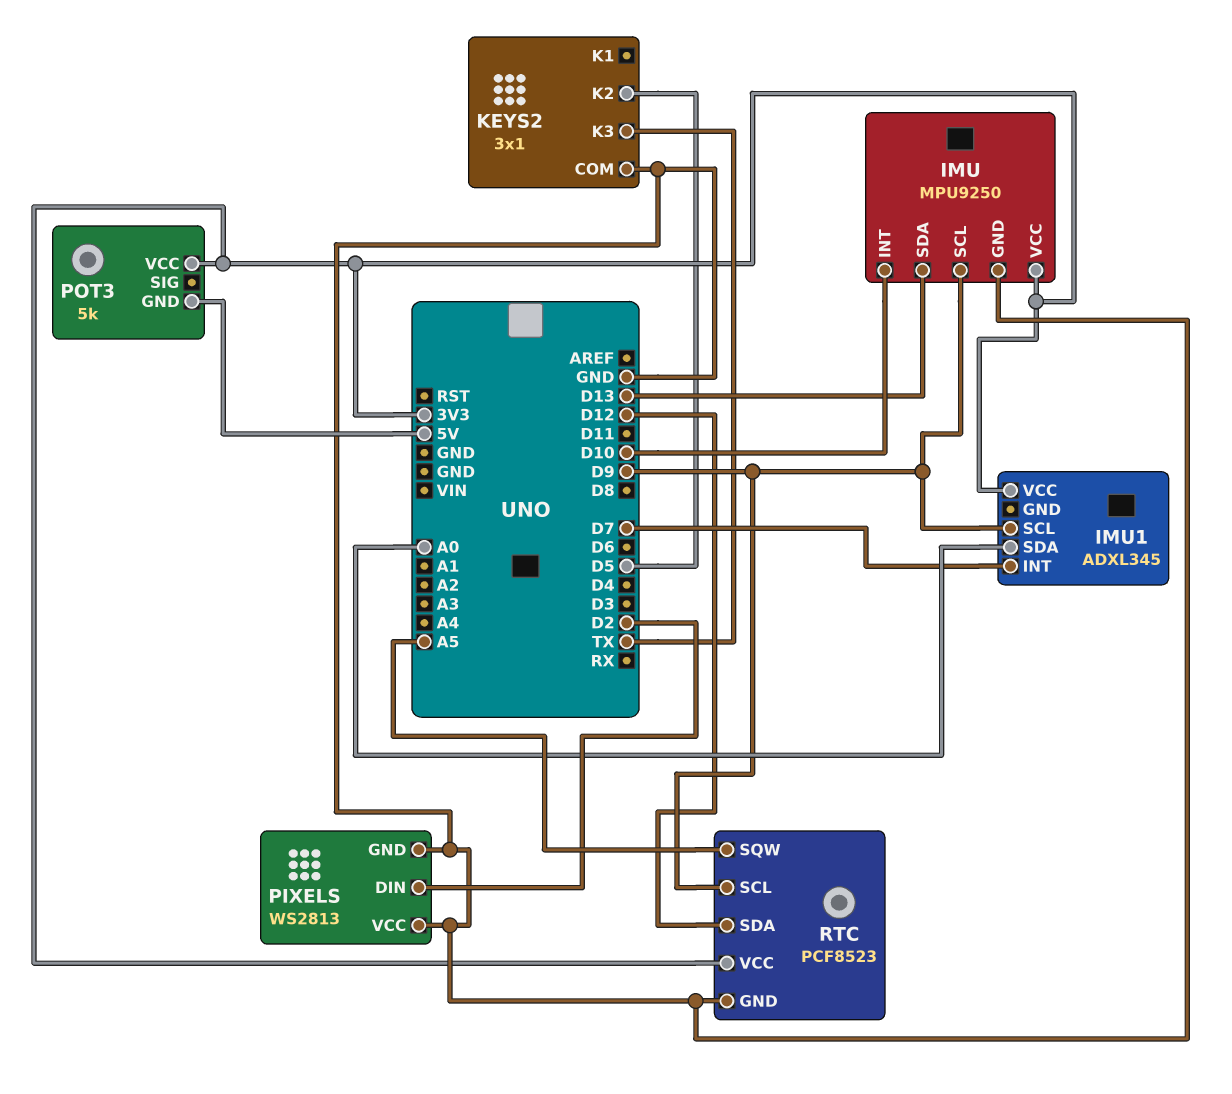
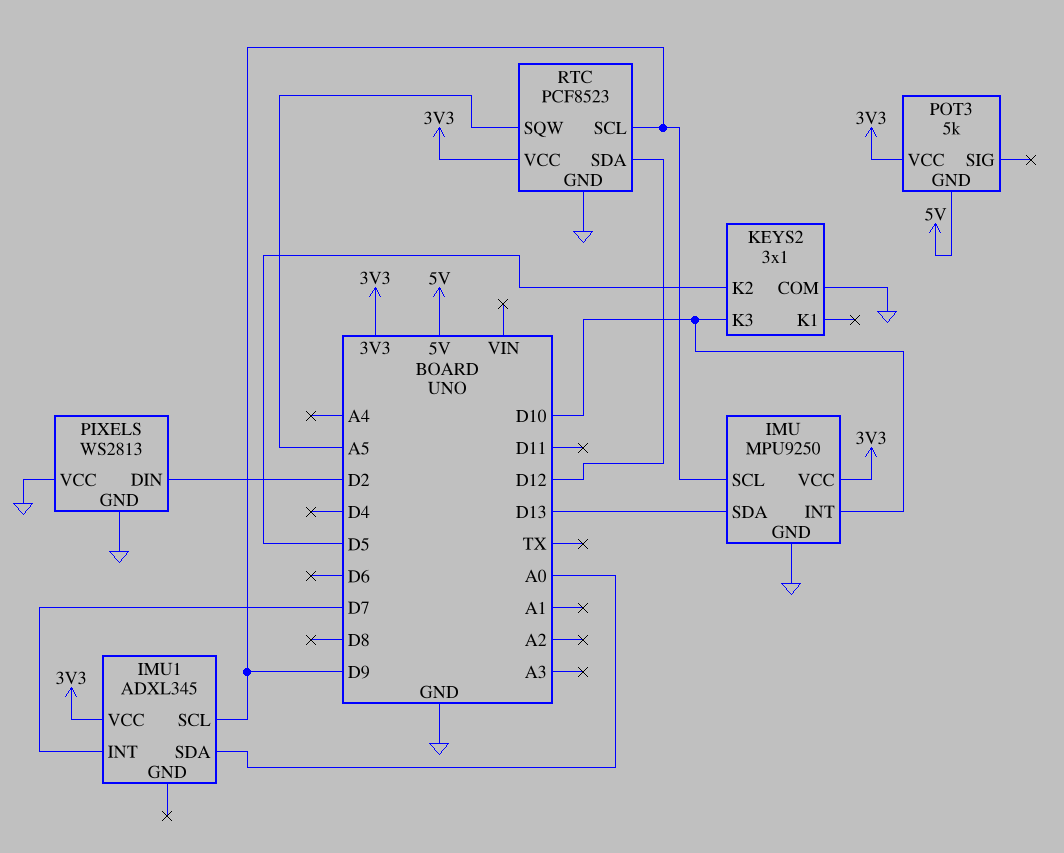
KEYS2 pin K3: TX -> D10

